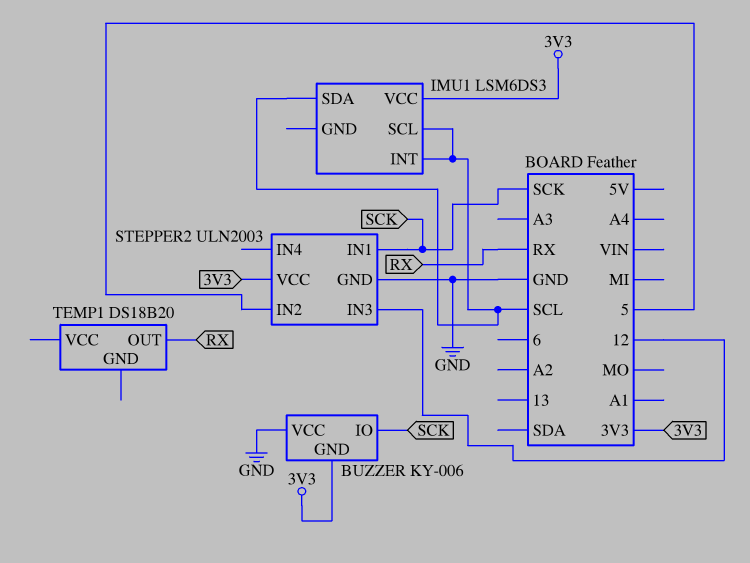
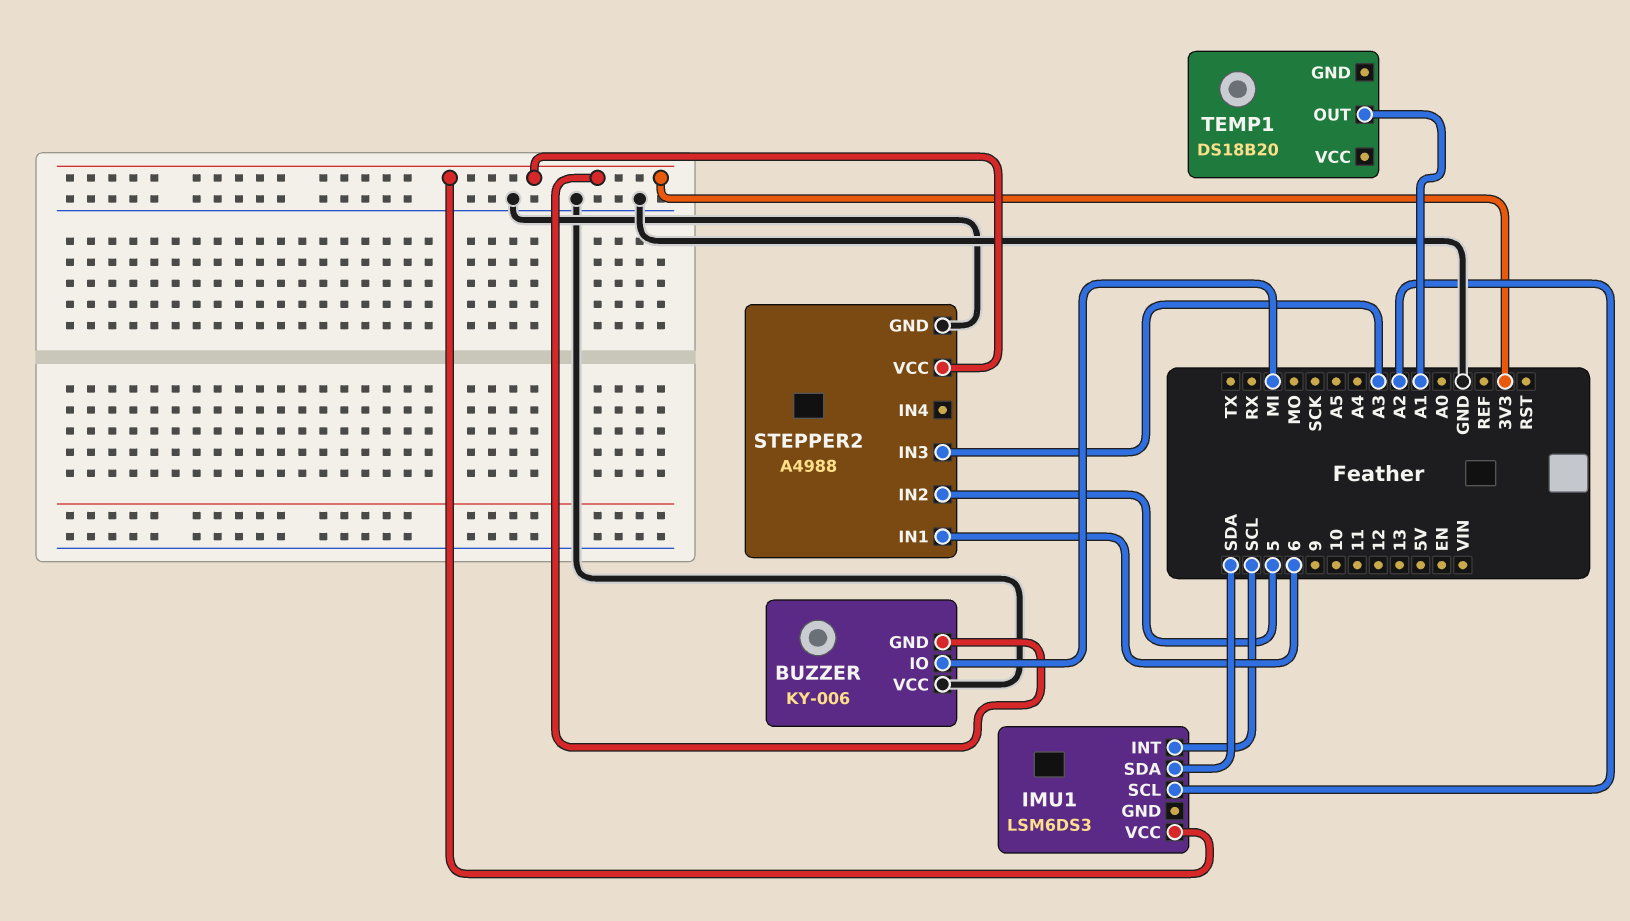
BUZZER pin IO: SCK -> MI
IMU1 pin SCL: SCL -> A2
IMU1 pin SDA: SCL -> SDA
STEPPER2: ULN2003 -> A4988
STEPPER2 pin IN1: SCK -> 6
STEPPER2 pin IN3: 12 -> A3
TEMP1 pin OUT: RX -> A1

